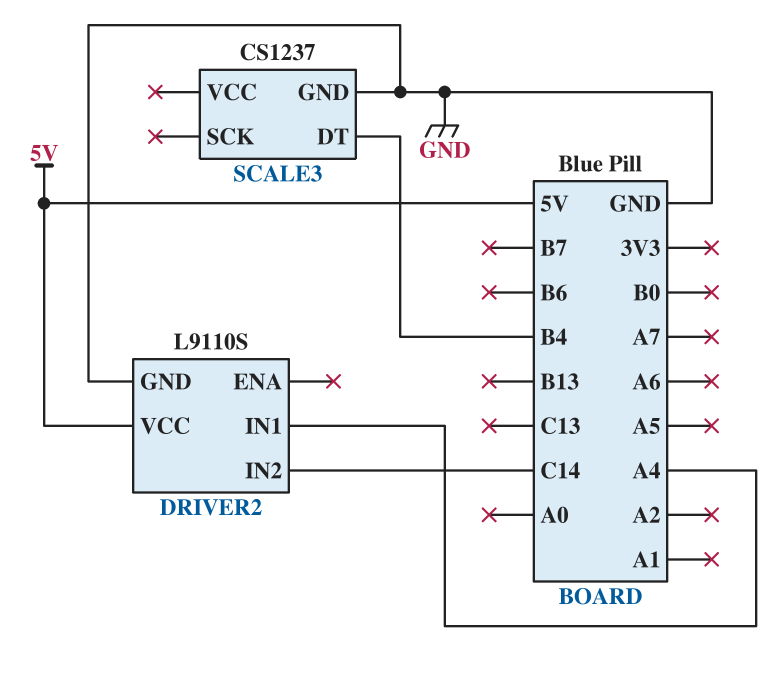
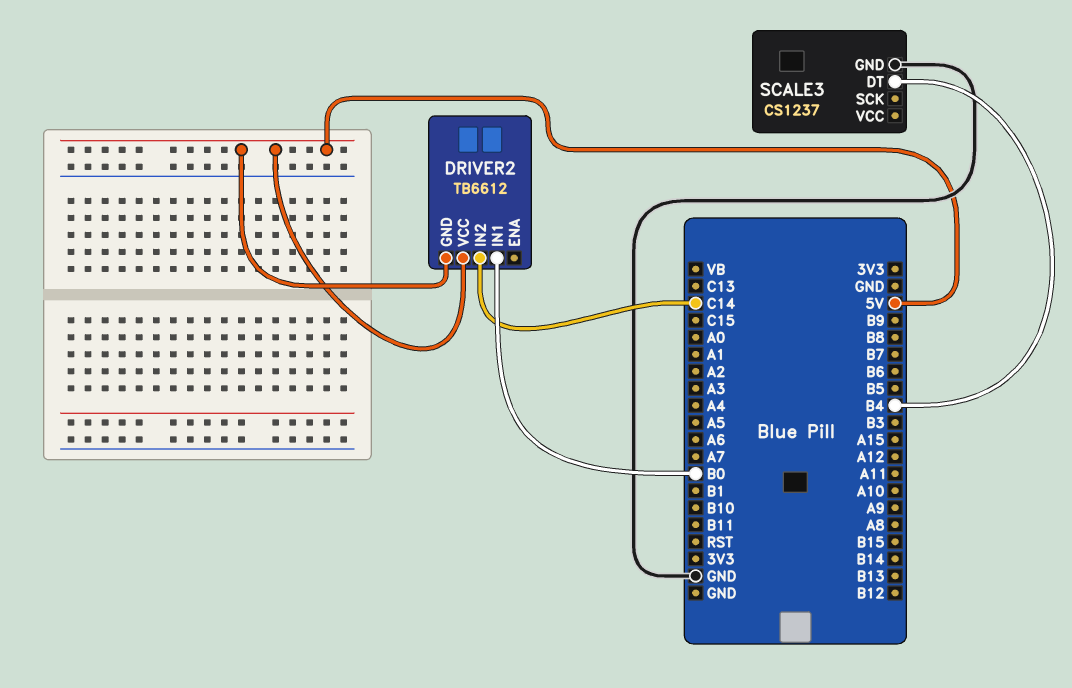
DRIVER2: L9110S -> TB6612
DRIVER2 pin GND: GND -> 5V
DRIVER2 pin IN1: A4 -> B0

